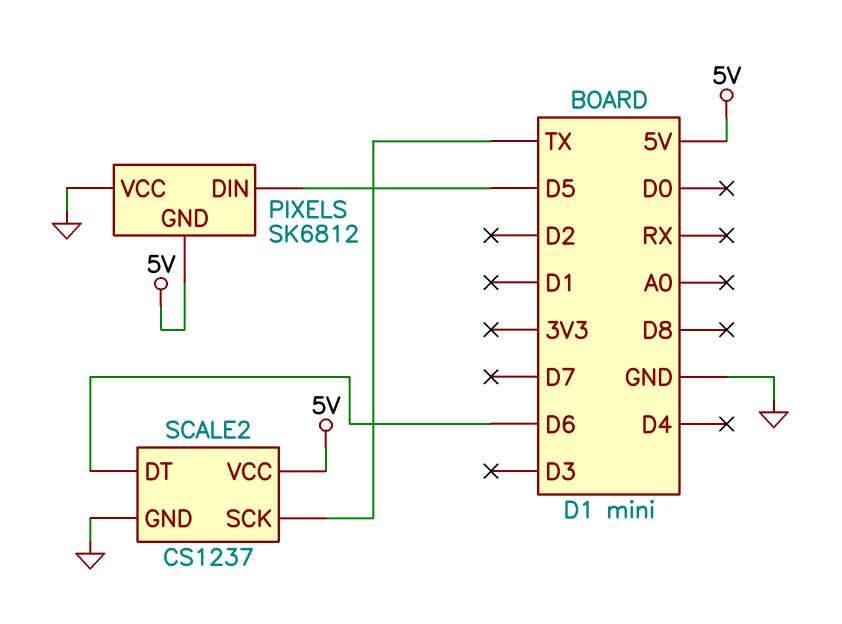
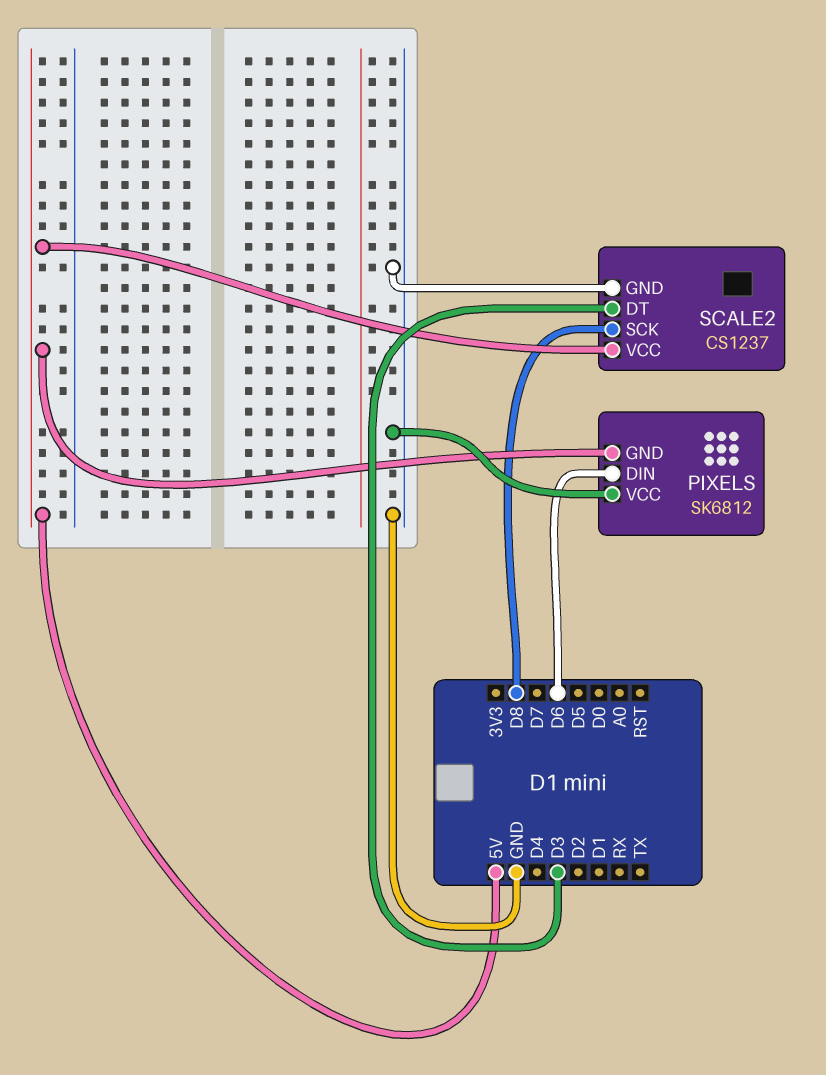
PIXELS pin DIN: D5 -> D6
SCALE2 pin DT: D6 -> D3
SCALE2 pin SCK: TX -> D8

